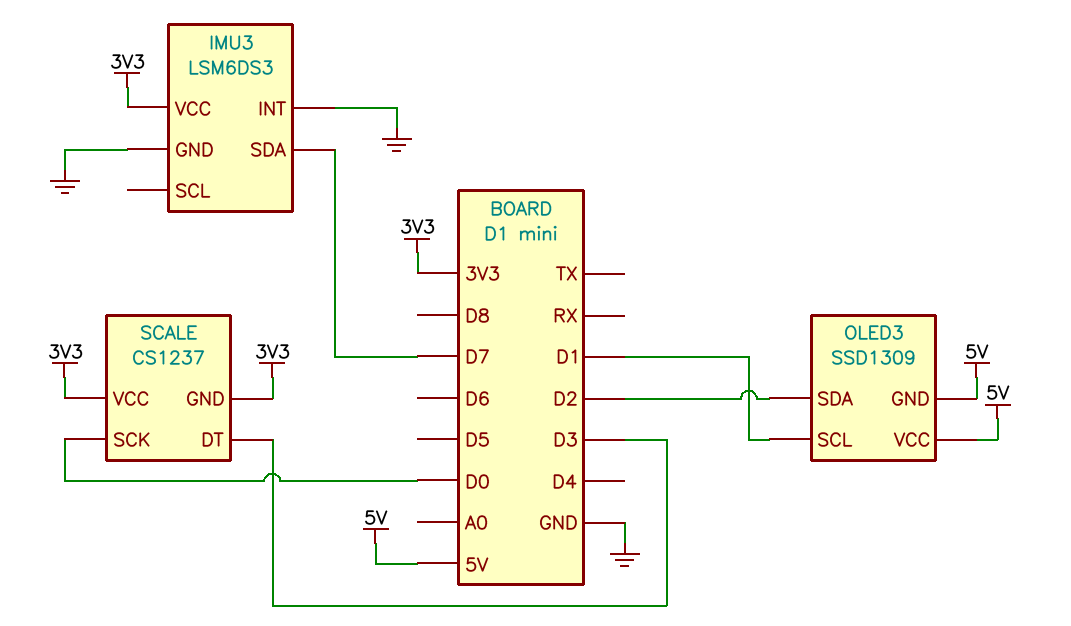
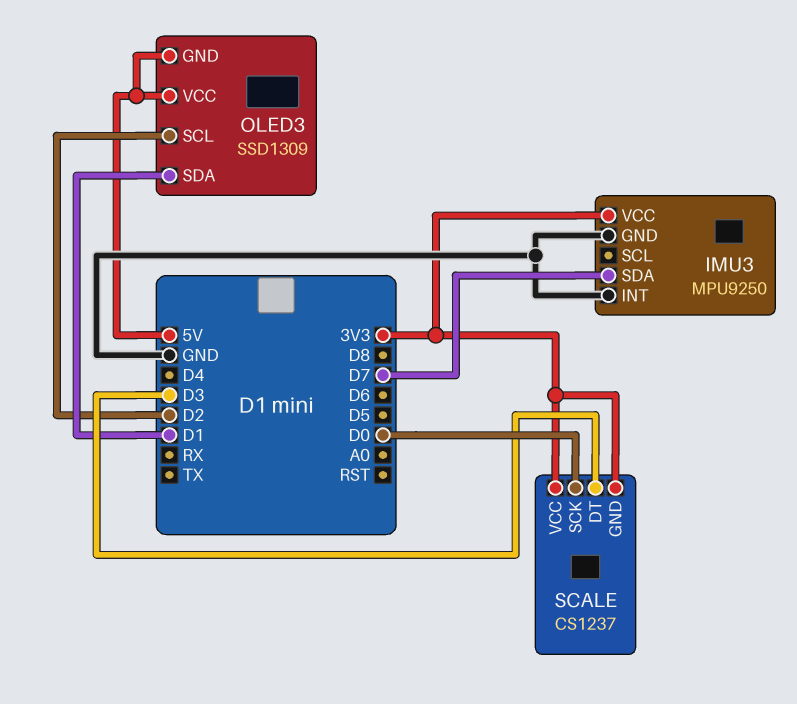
IMU3: LSM6DS3 -> MPU9250
OLED3 pin SCL: D1 -> D2
OLED3 pin SDA: D2 -> D1

